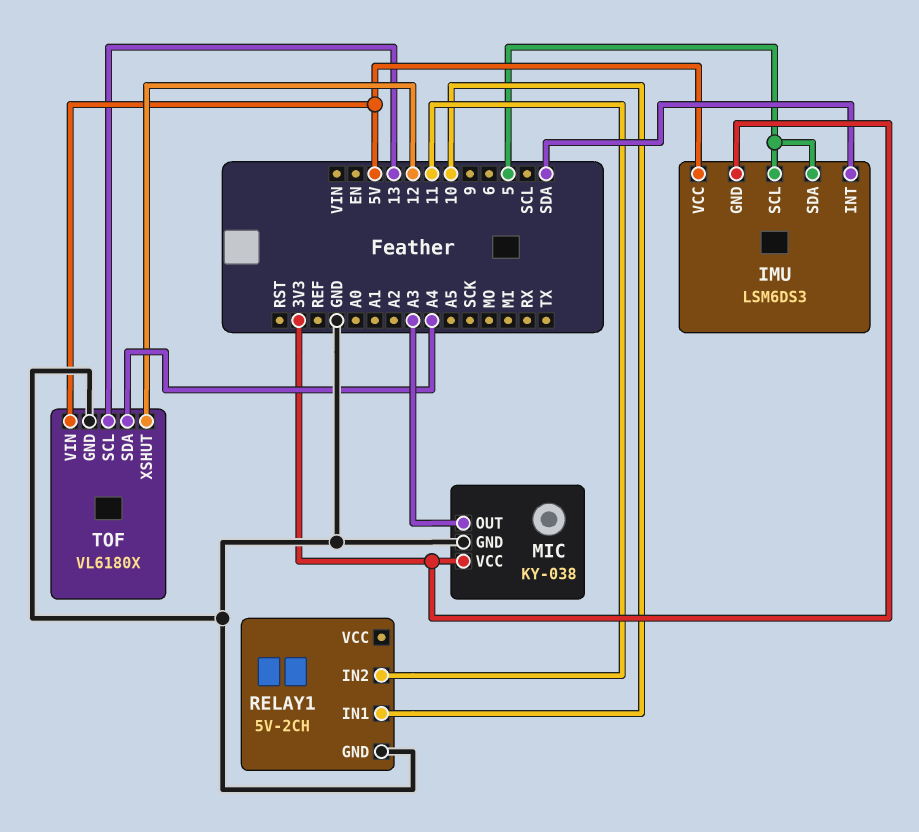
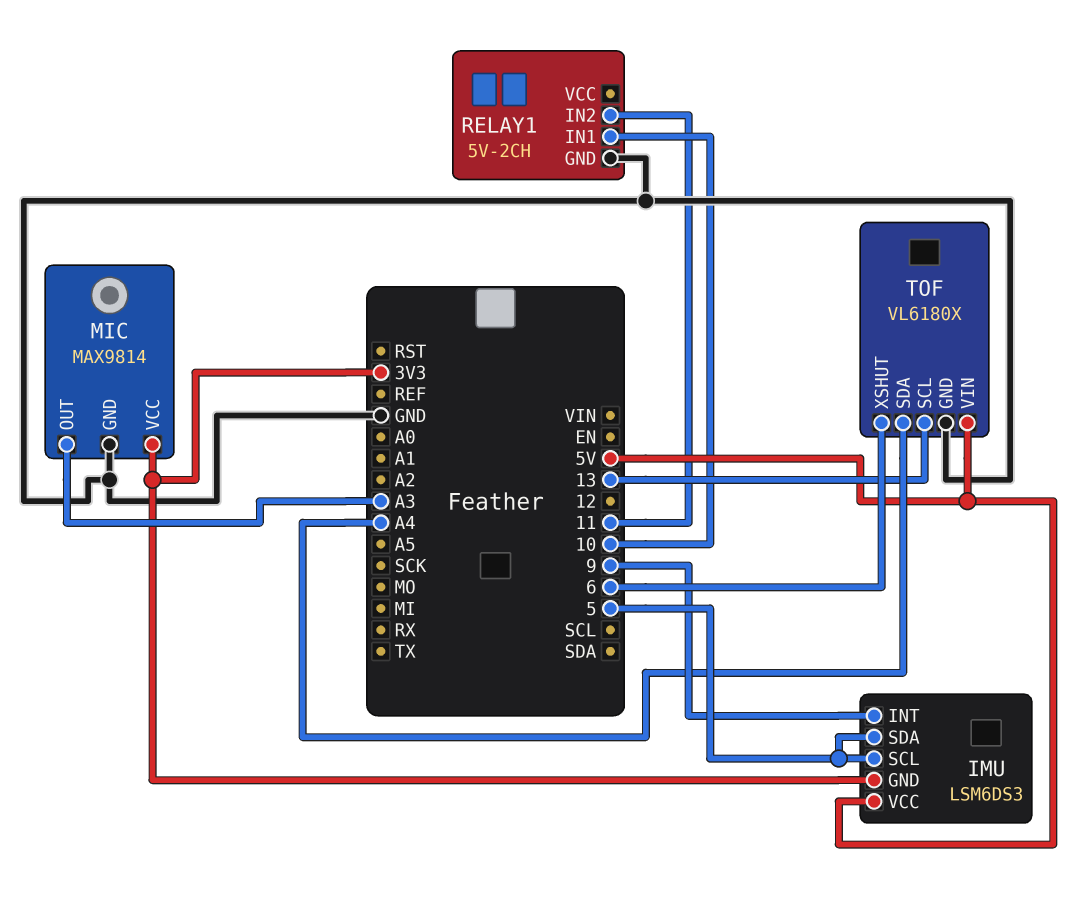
IMU pin INT: SDA -> 9
MIC: KY-038 -> MAX9814
TOF pin XSHUT: 12 -> 6

